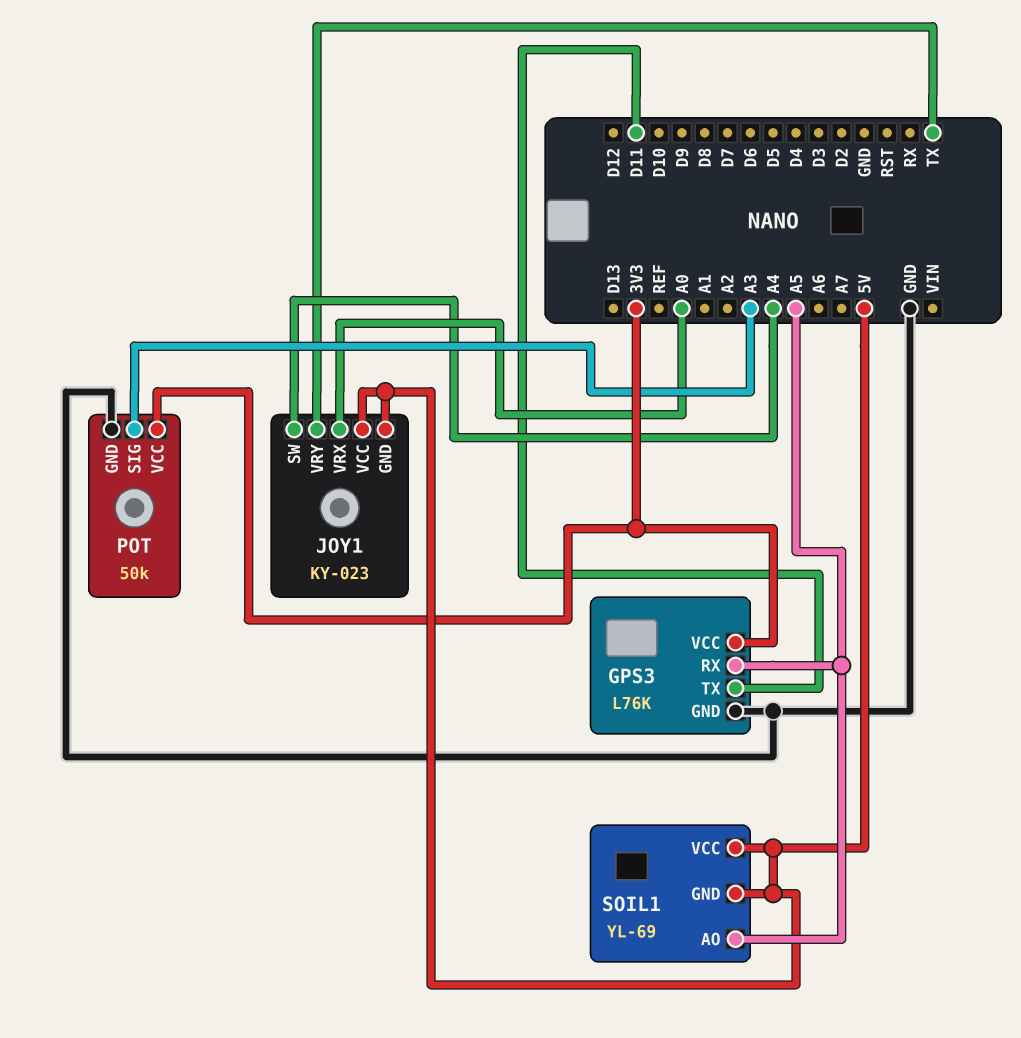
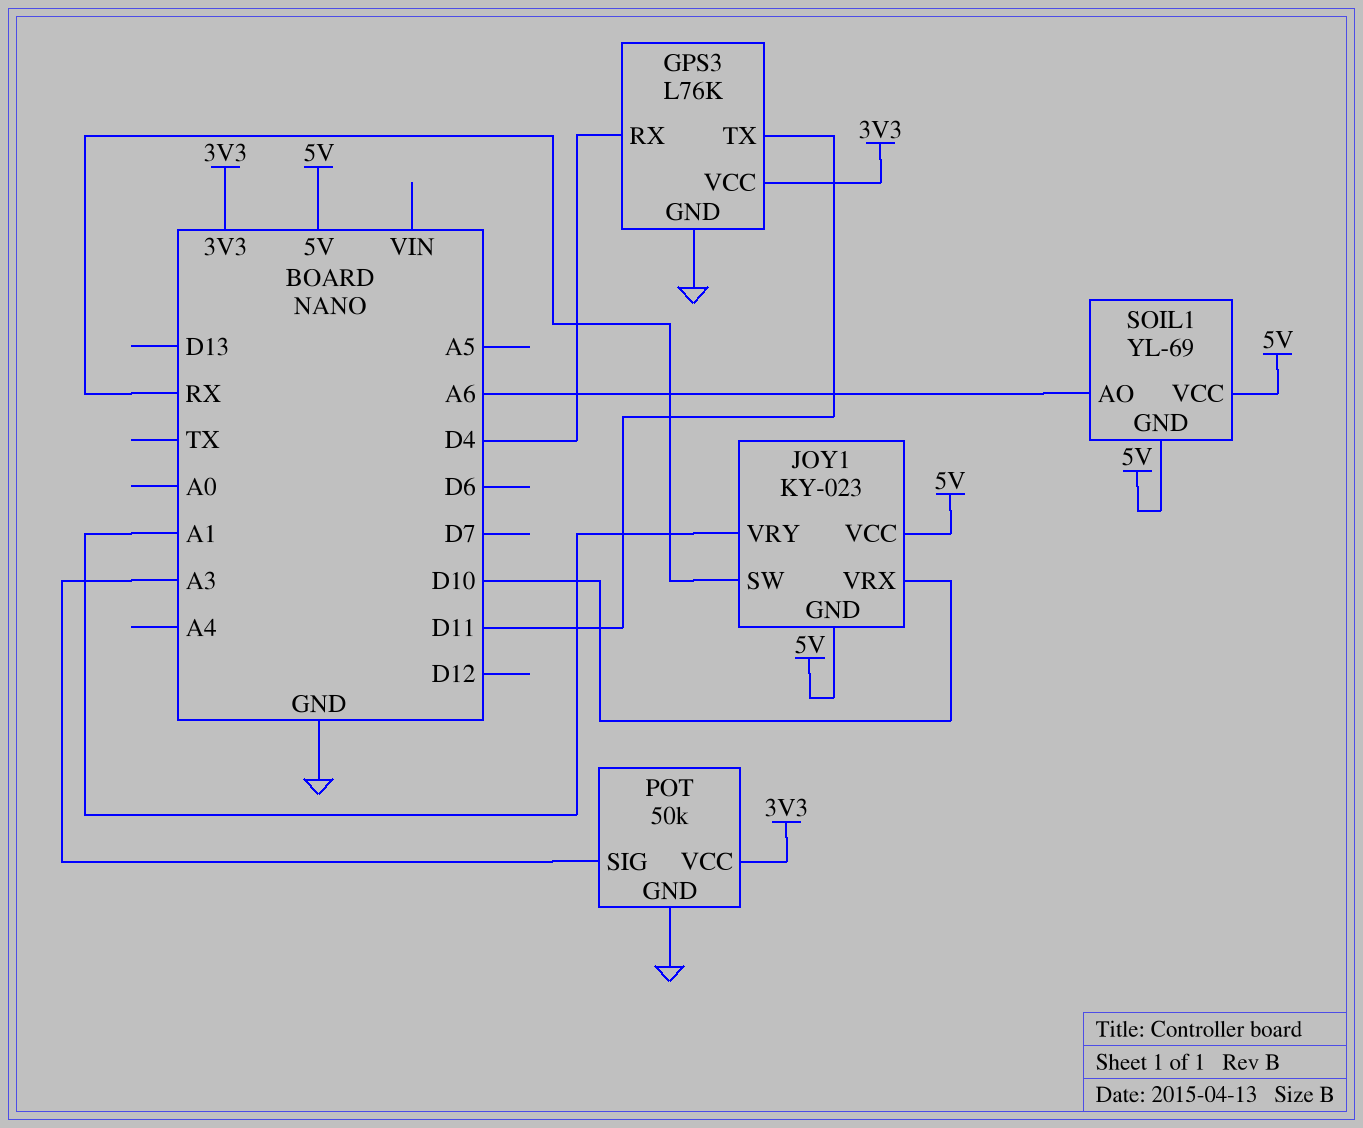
GPS3 pin RX: A5 -> D4
JOY1 pin SW: A4 -> RX
JOY1 pin VRX: A0 -> D10
JOY1 pin VRY: TX -> A1
SOIL1 pin AO: A5 -> A6

